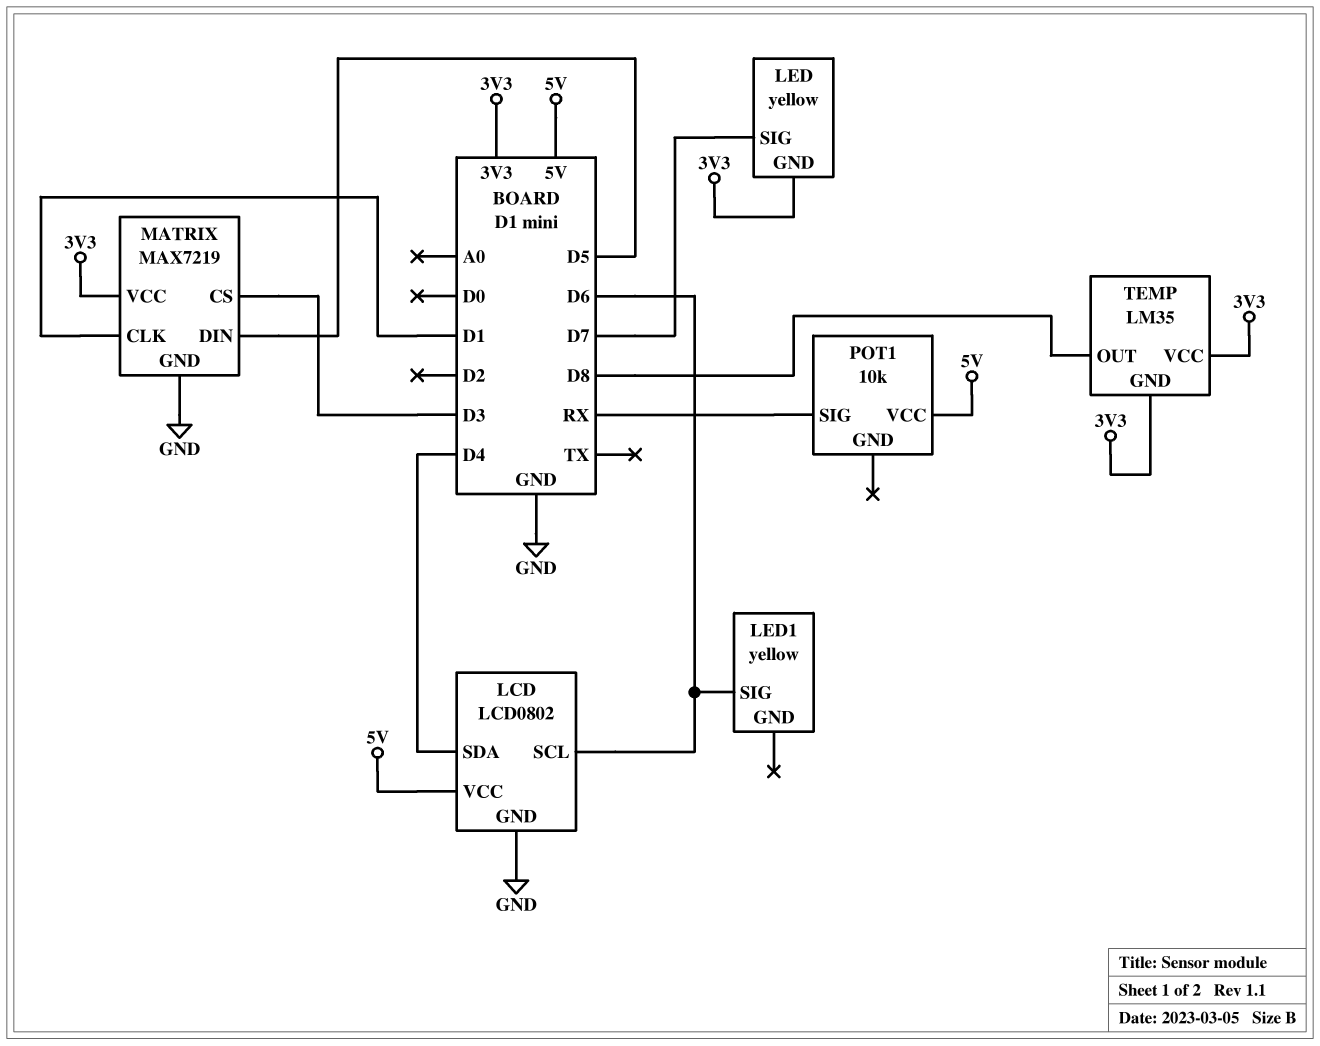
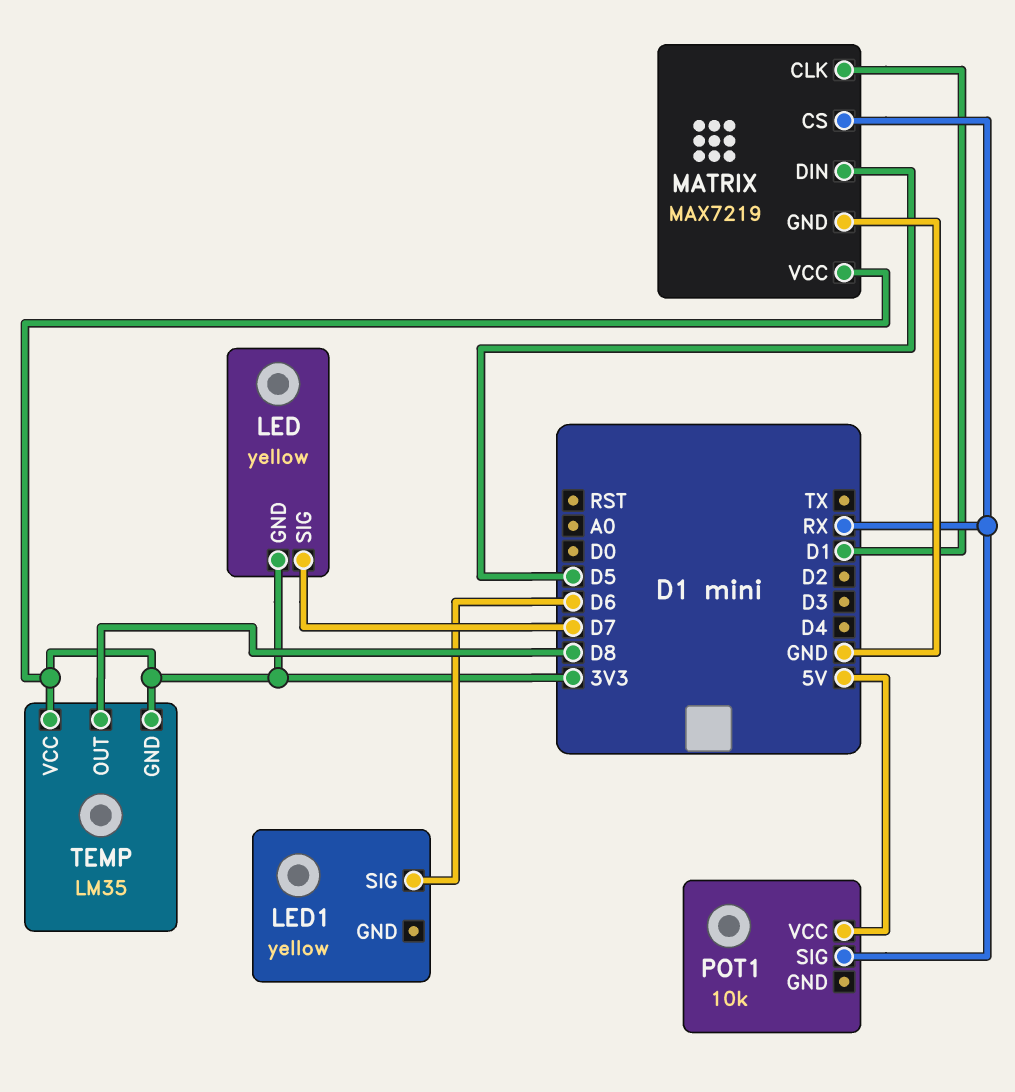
LCD: LCD0802 -> none
LCD pin GND: GND -> none
LCD pin SCL: D6 -> none
LCD pin SDA: D4 -> none
LCD pin VCC: 5V -> none
MATRIX pin CS: D3 -> RX

